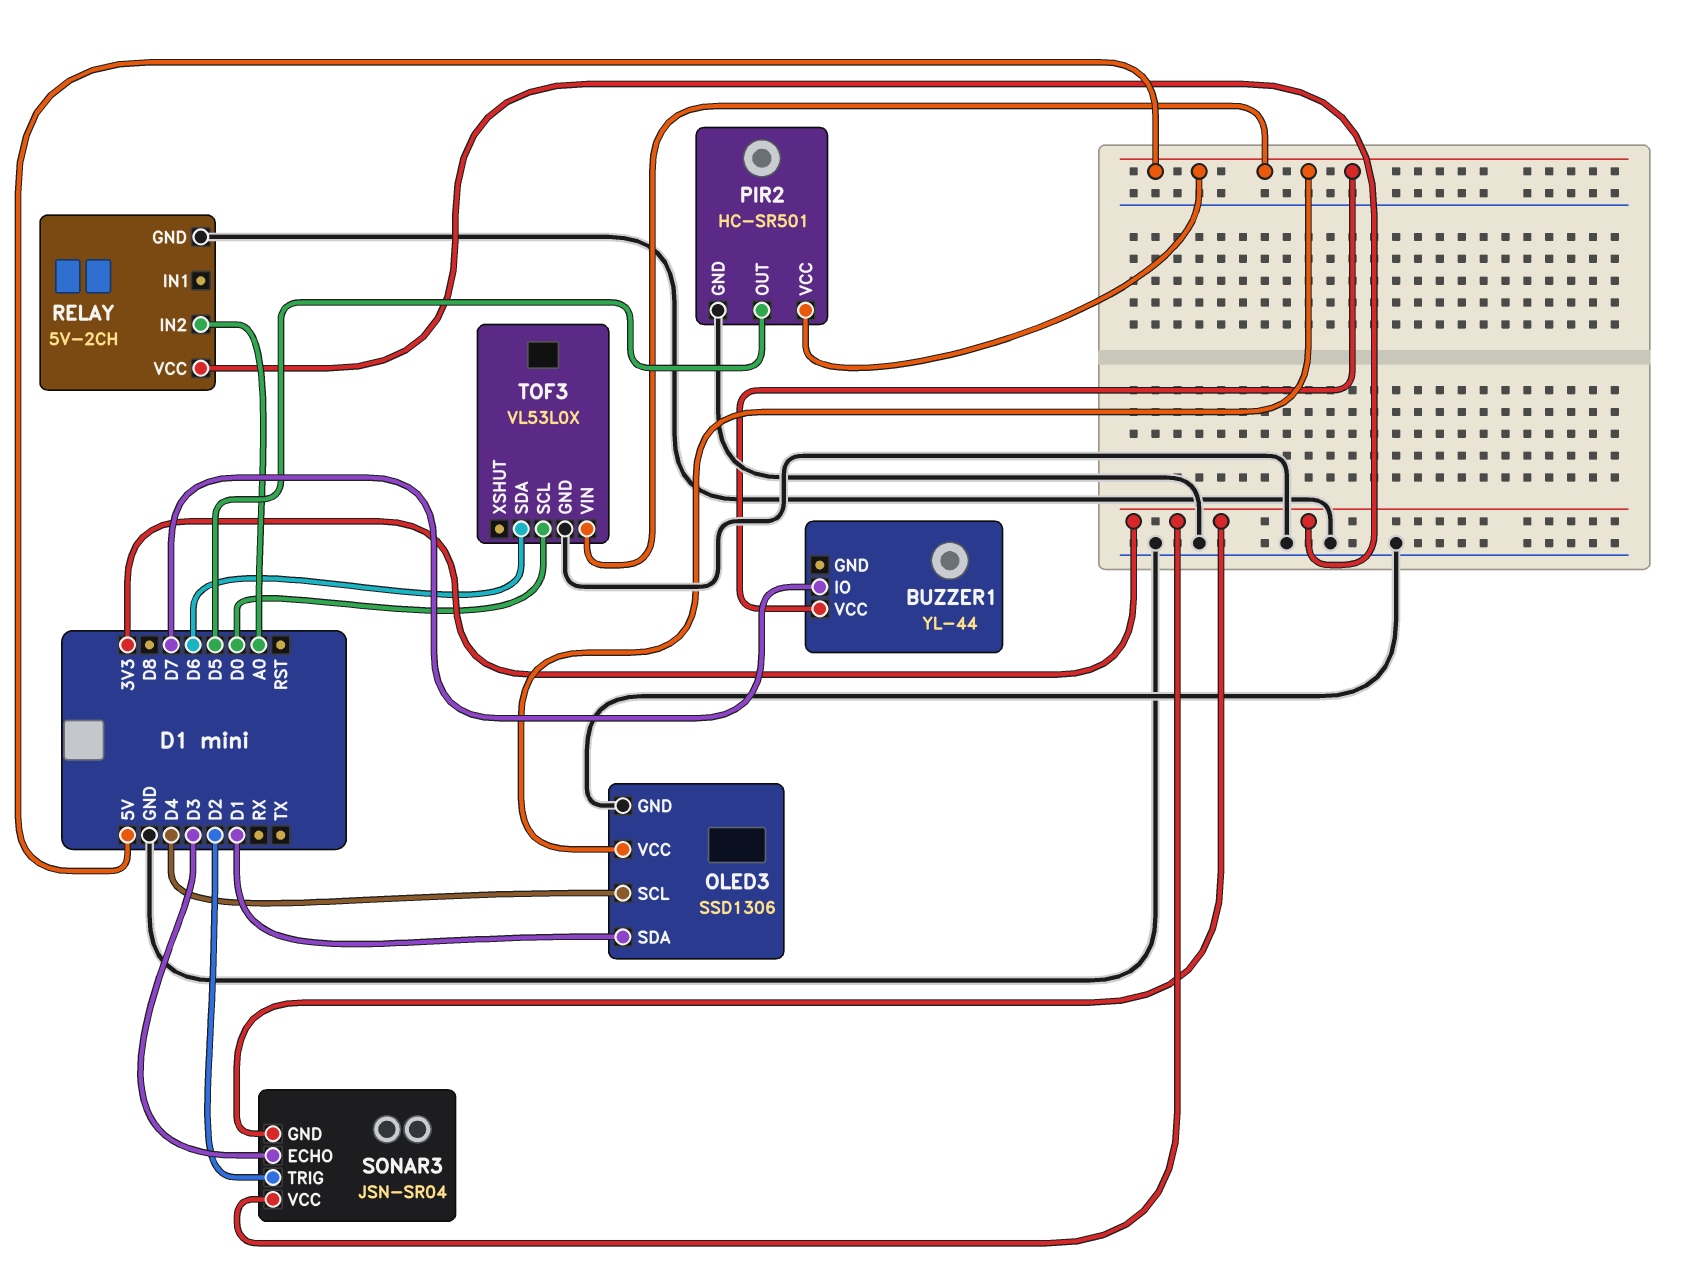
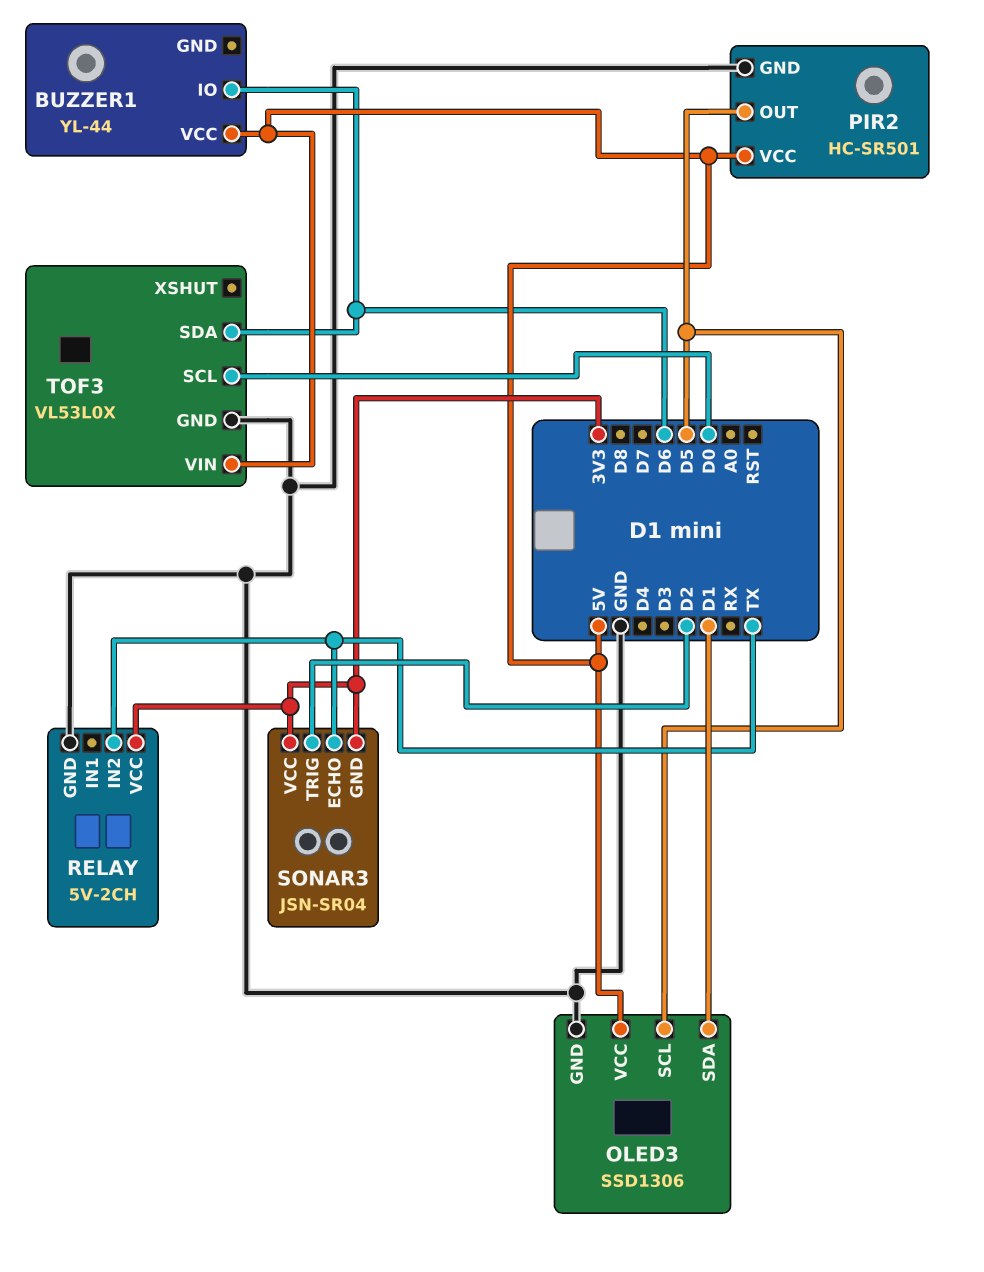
BUZZER1 pin IO: D7 -> D6
OLED3 pin SCL: D4 -> D5
RELAY pin IN2: A0 -> TX
SONAR3 pin ECHO: D3 -> TX

